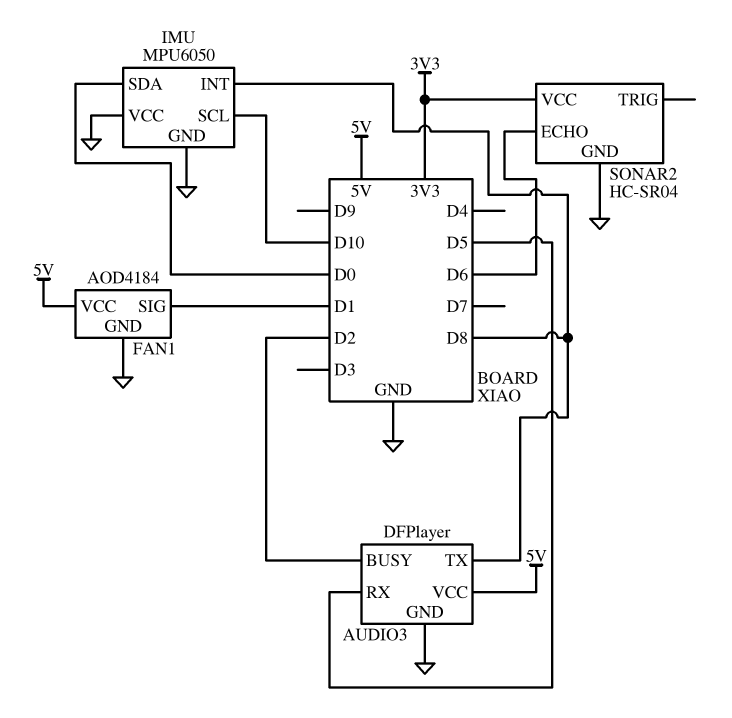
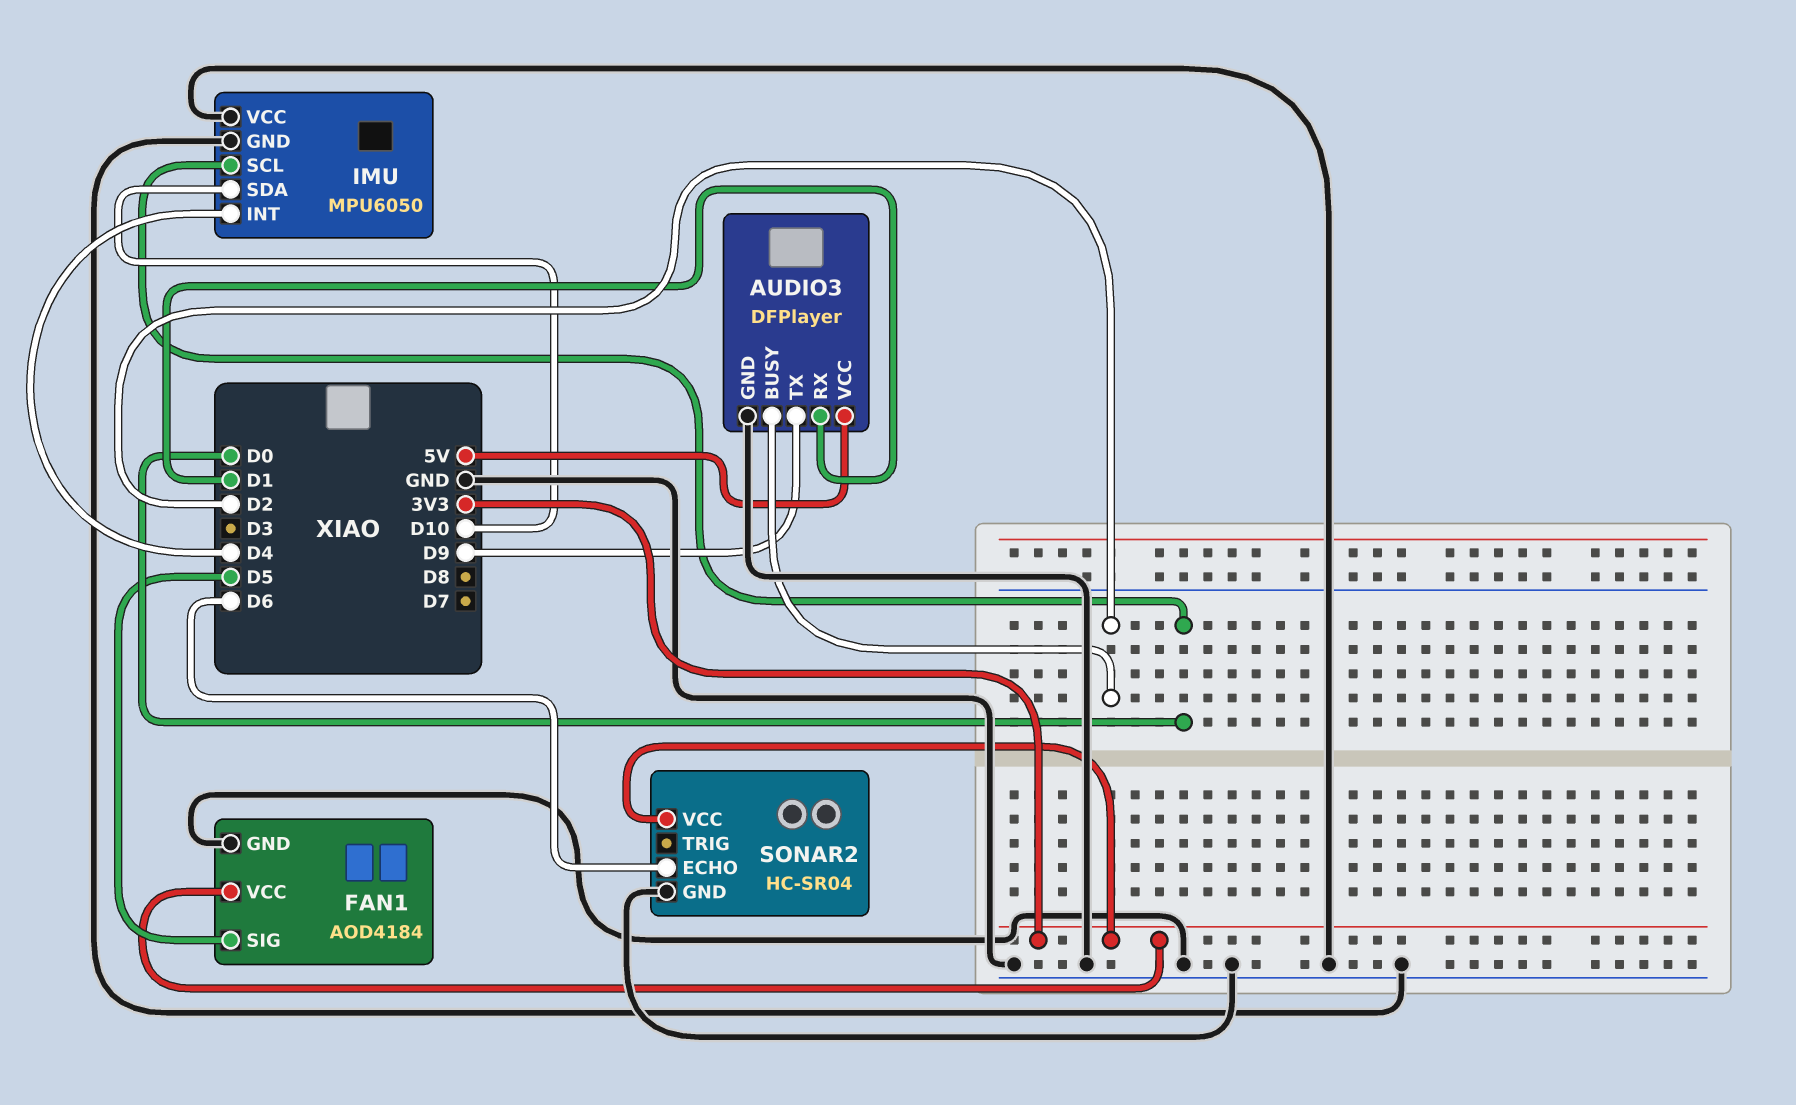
AUDIO3 pin RX: D5 -> D1
AUDIO3 pin TX: D8 -> D9
FAN1 pin SIG: D1 -> D5
FAN1 pin VCC: 5V -> 3V3
IMU pin INT: D8 -> D4
IMU pin SCL: D10 -> D0
IMU pin SDA: D0 -> D10

